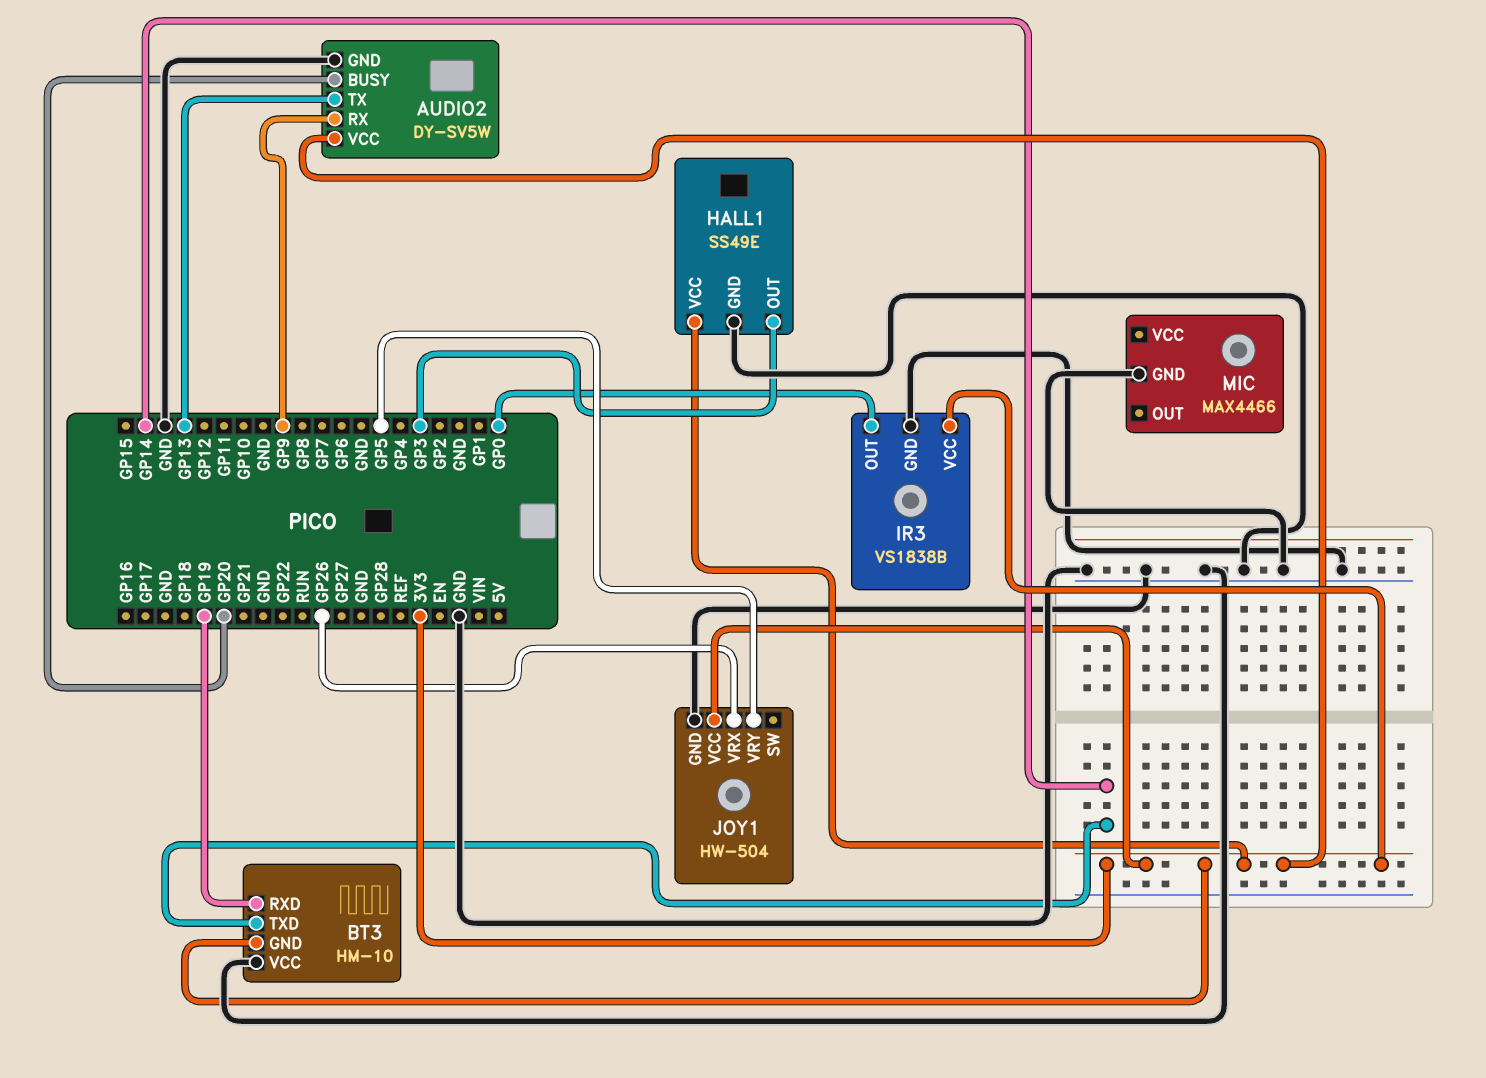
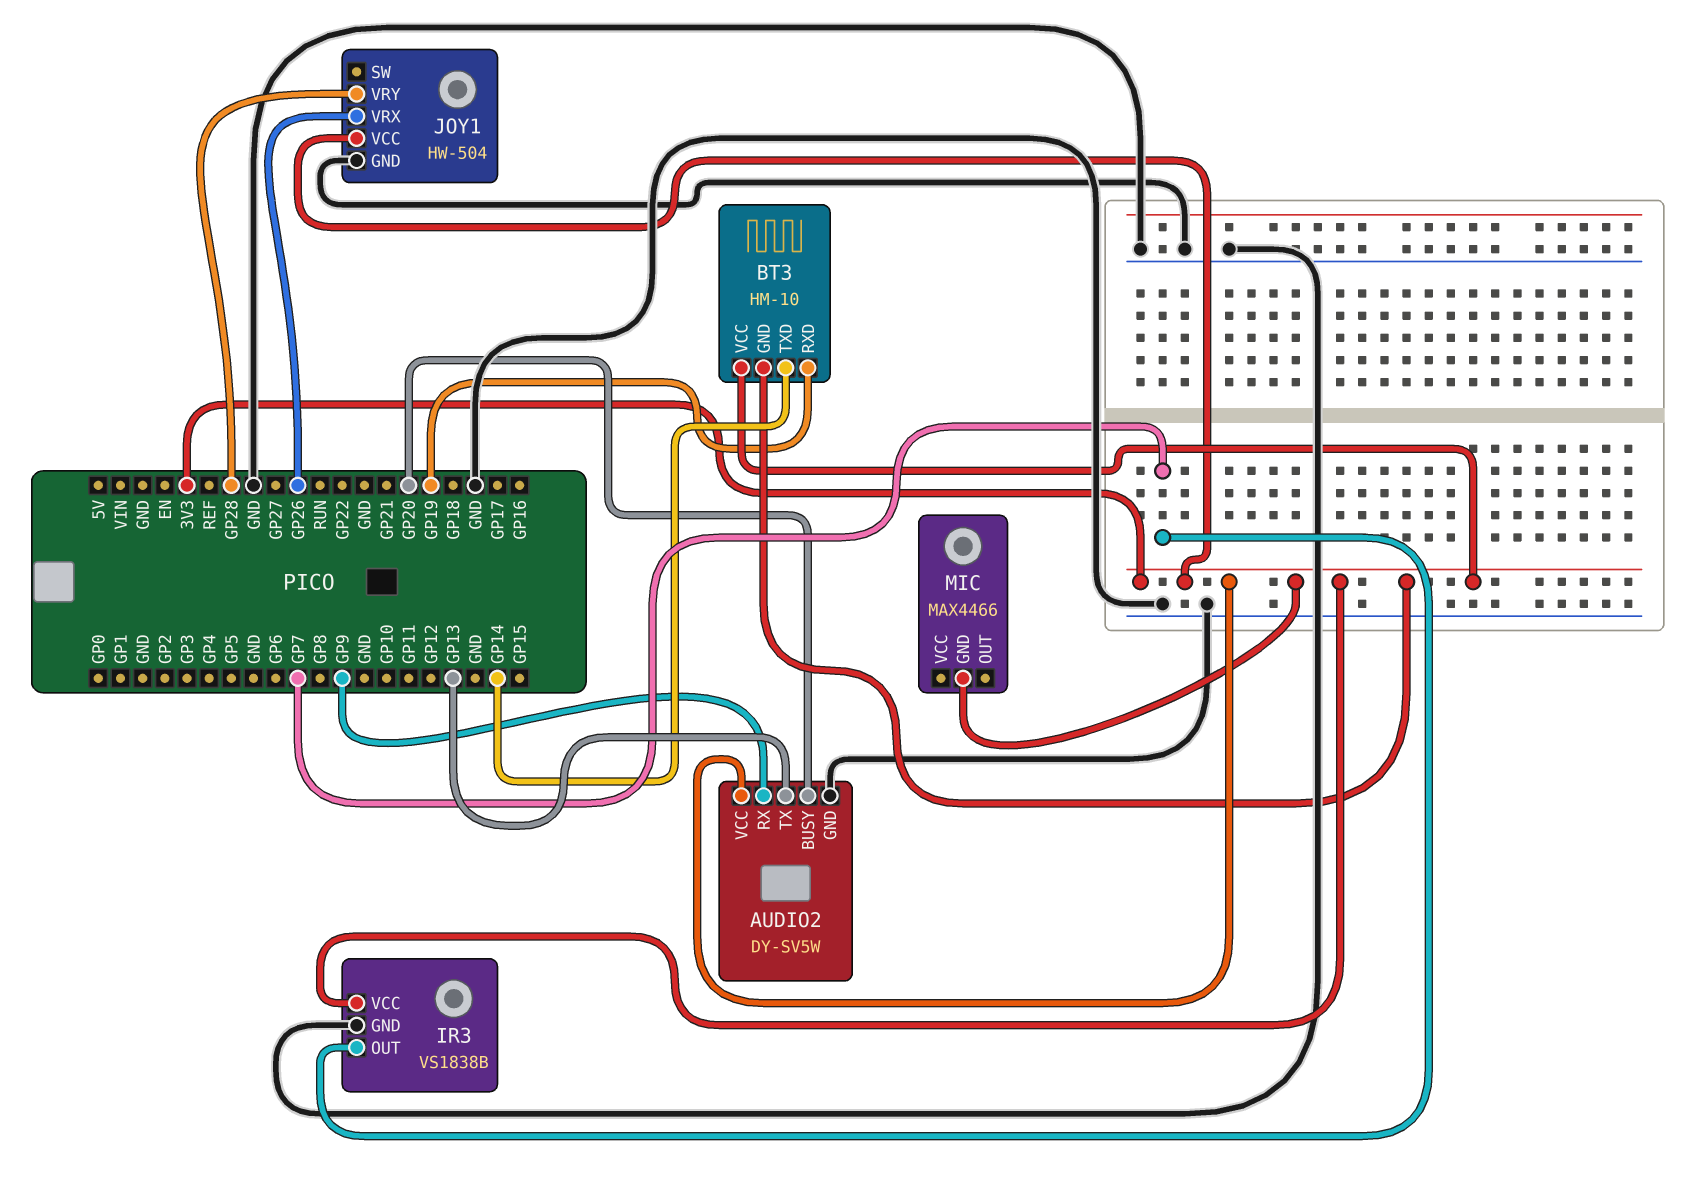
BT3 pin VCC: GND -> 3V3
HALL1: SS49E -> none
HALL1 pin GND: GND -> none
HALL1 pin OUT: GP3 -> none
HALL1 pin VCC: 3V3 -> none
IR3 pin OUT: GP0 -> GP7
JOY1 pin VRY: GP5 -> GP28
MIC pin GND: GND -> 3V3

